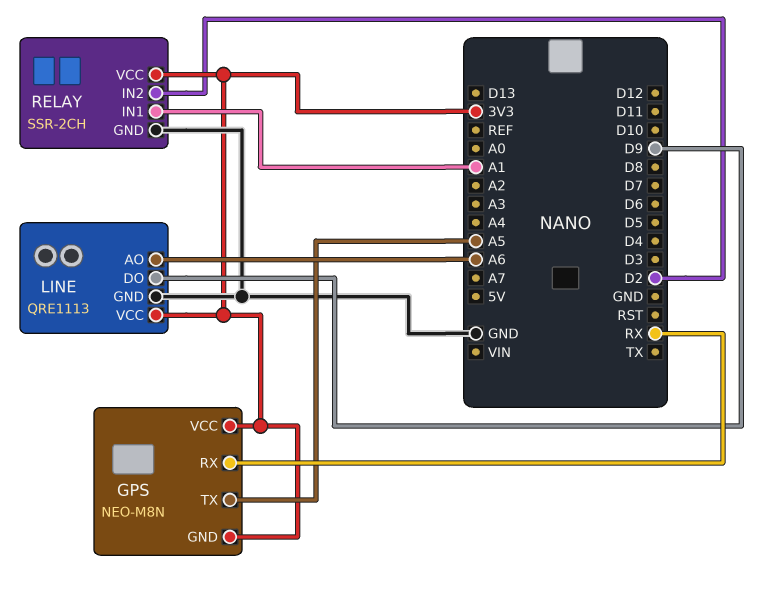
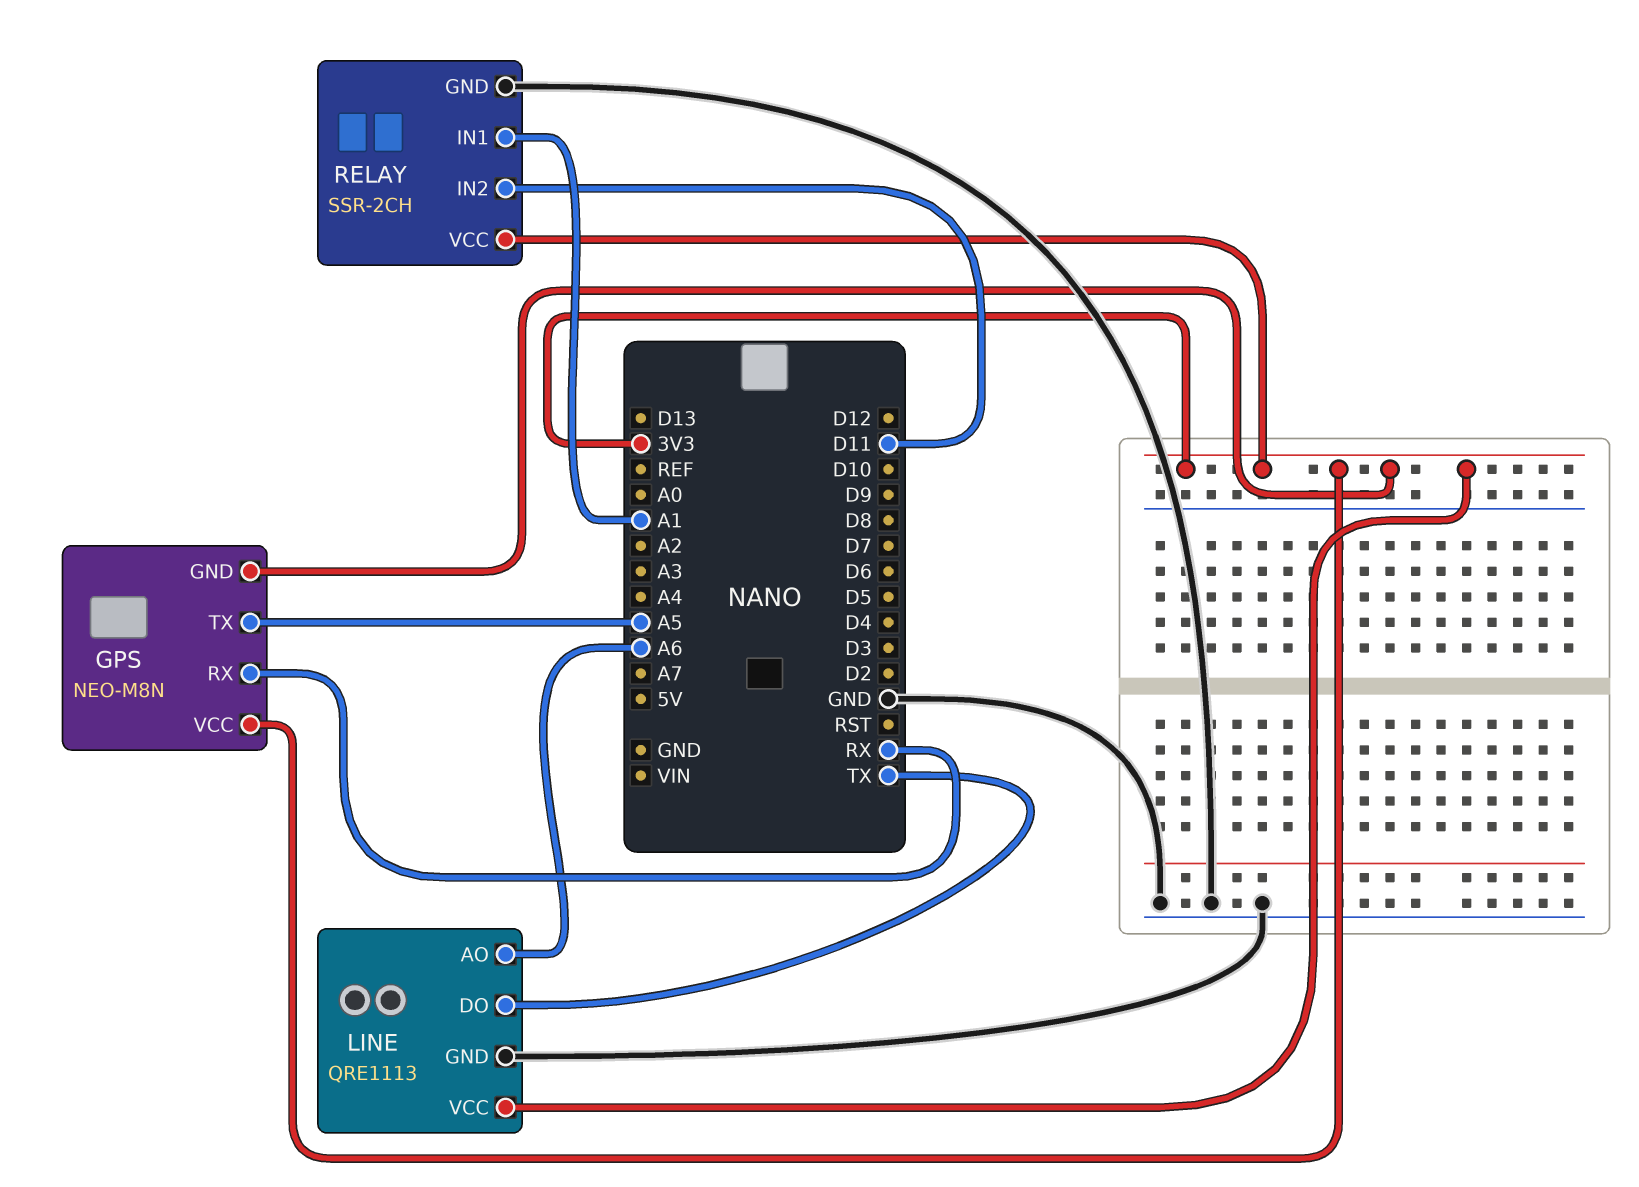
LINE pin DO: D9 -> TX
RELAY pin IN2: D2 -> D11

